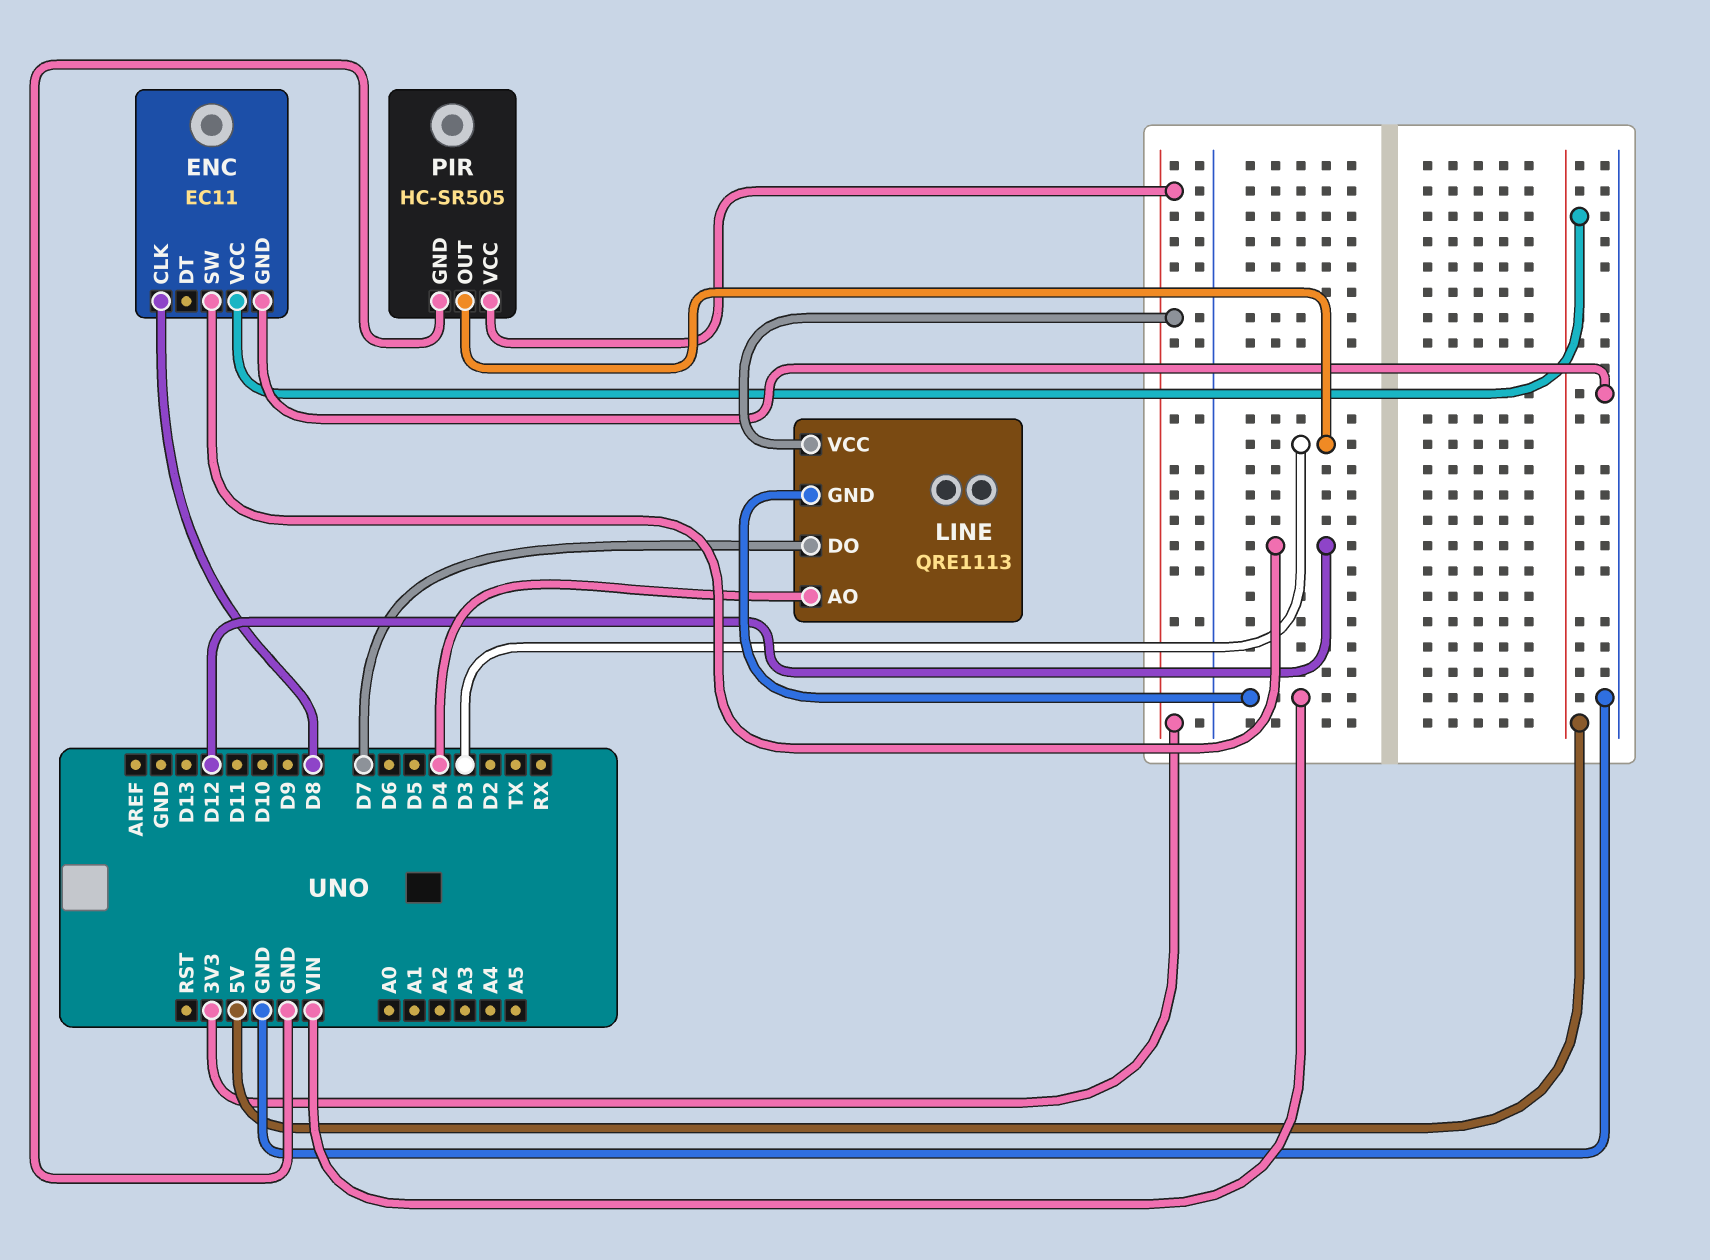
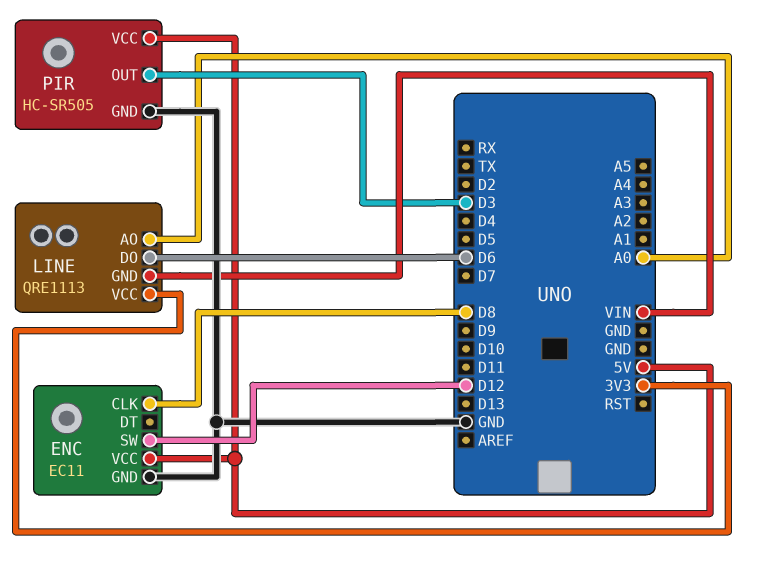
LINE pin AO: D4 -> A0
LINE pin DO: D7 -> D6
PIR pin VCC: 3V3 -> 5V

